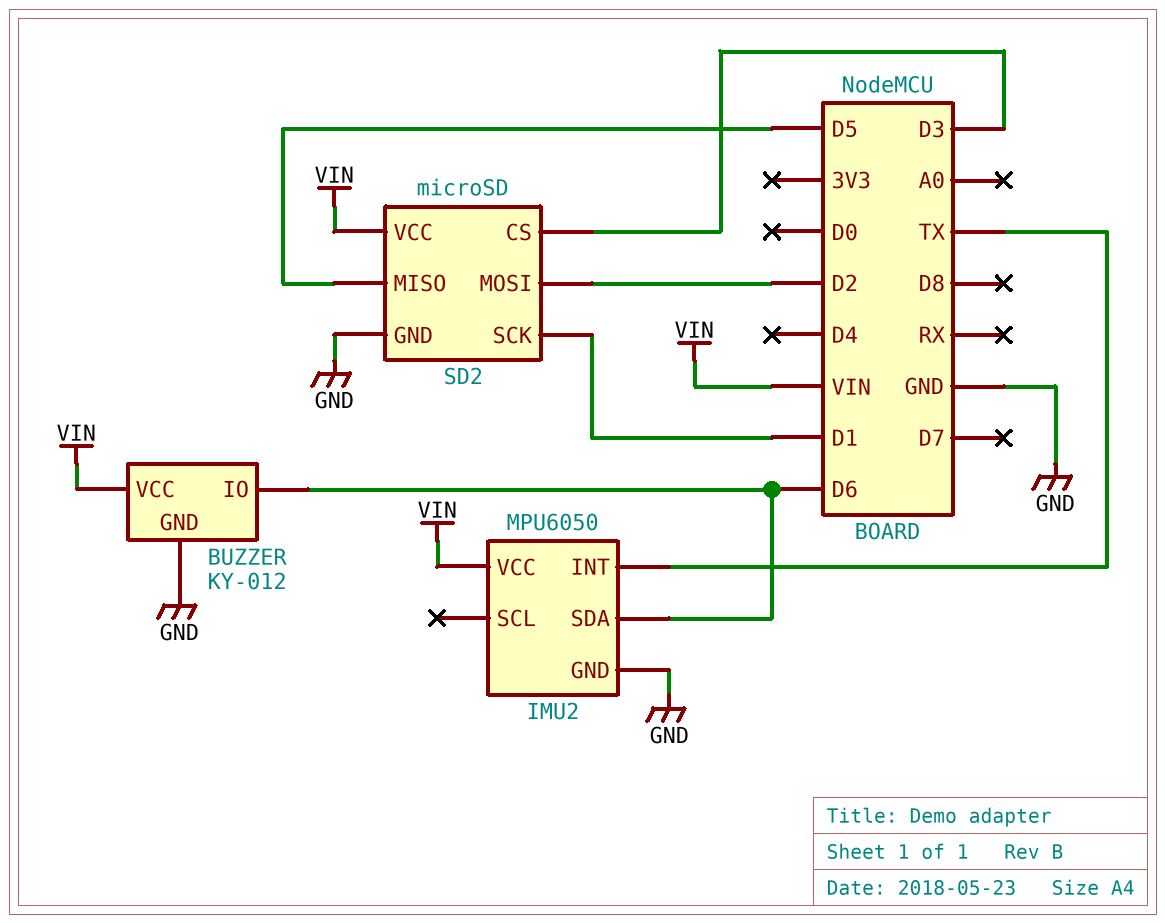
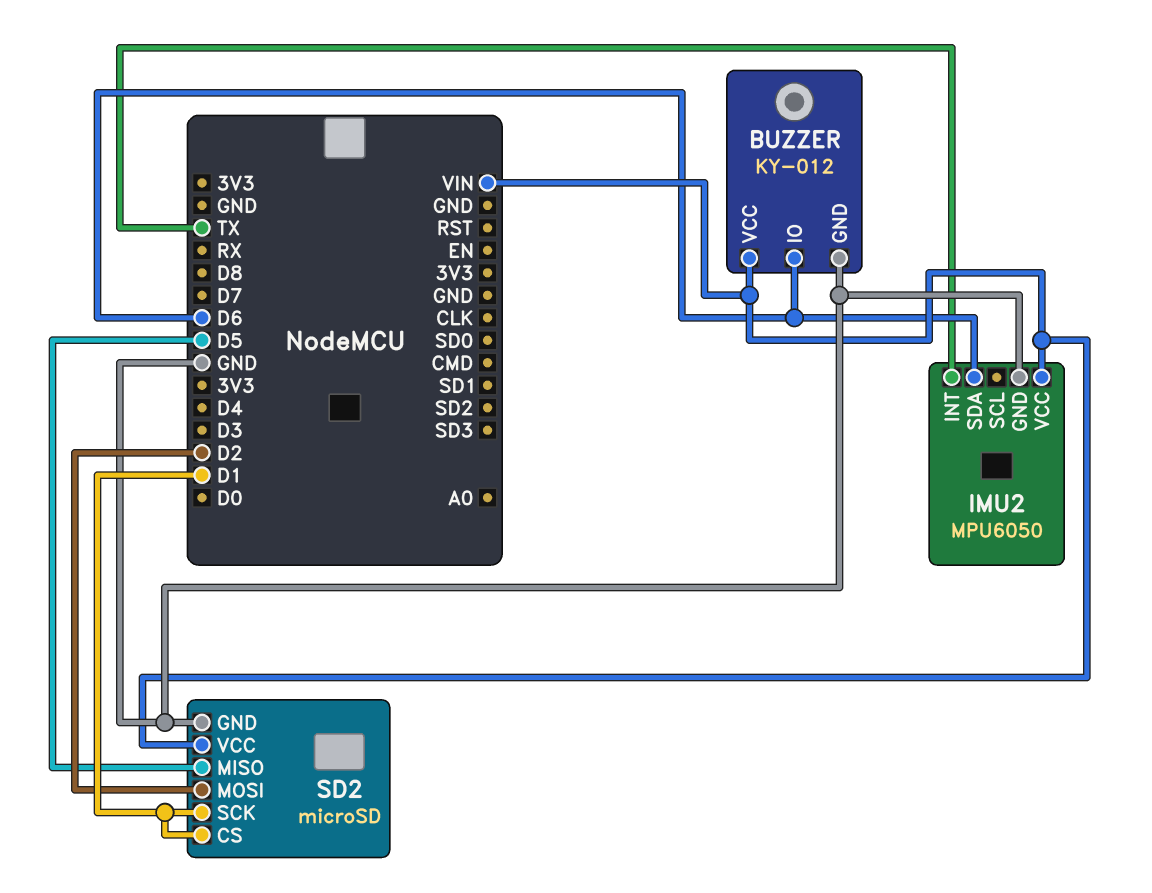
SD2 pin CS: D3 -> D1

